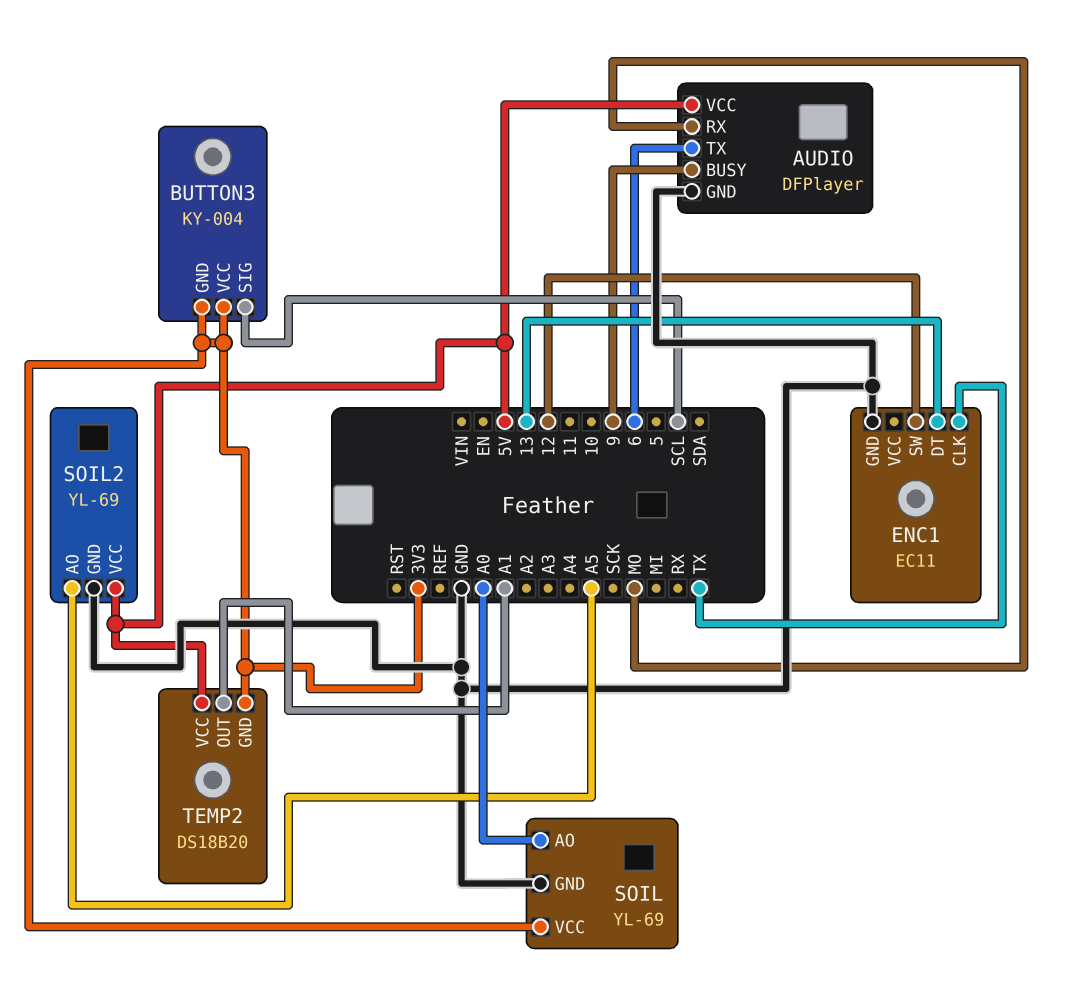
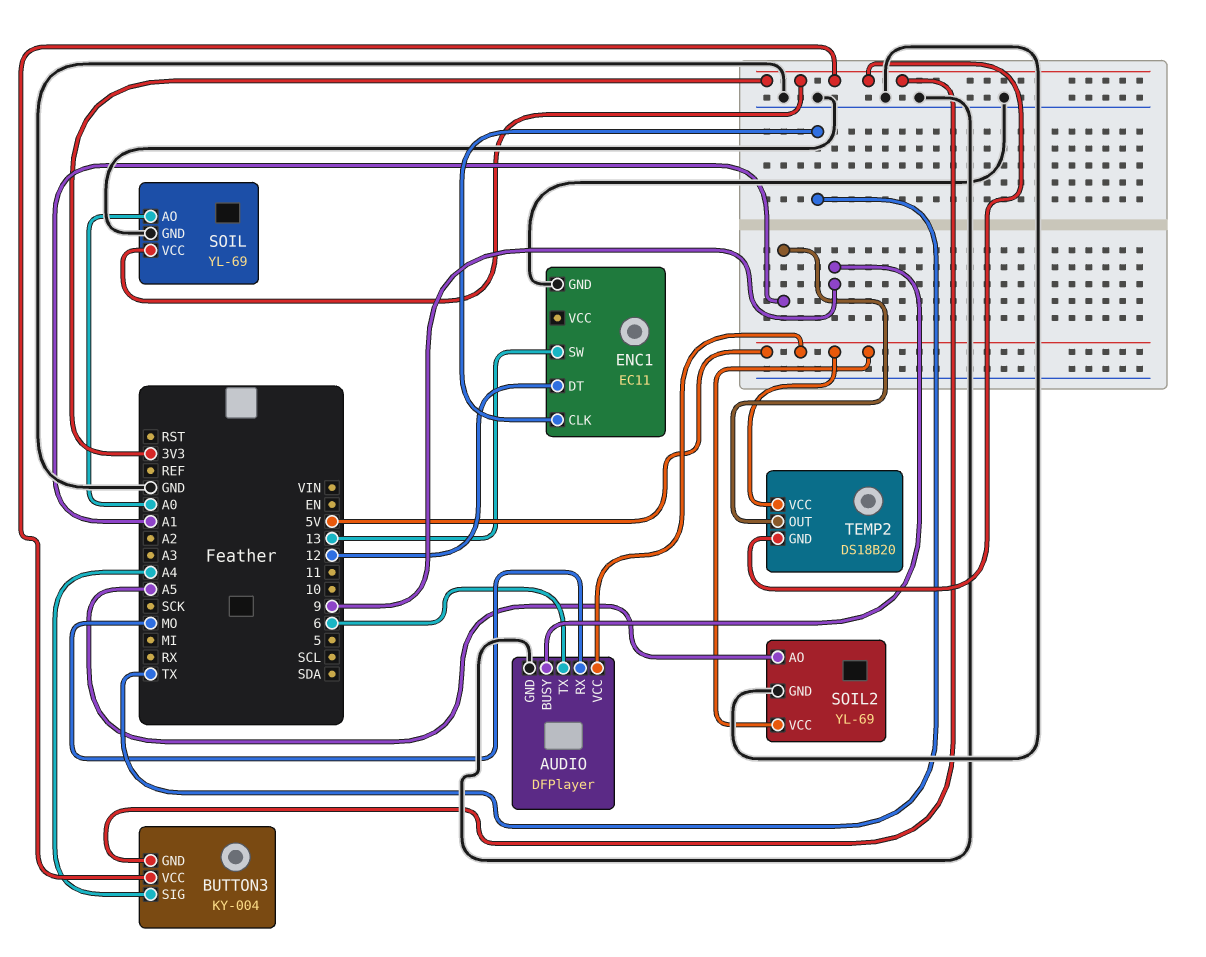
BUTTON3 pin SIG: SCL -> A4
ENC1 pin DT: 13 -> 12
ENC1 pin SW: 12 -> 13

